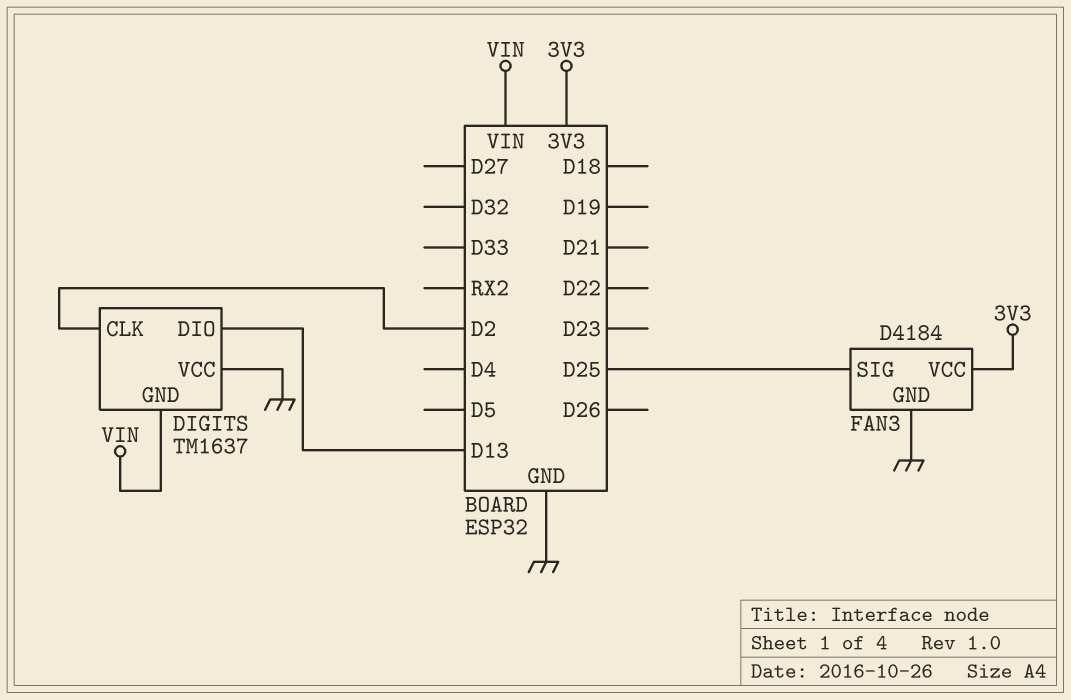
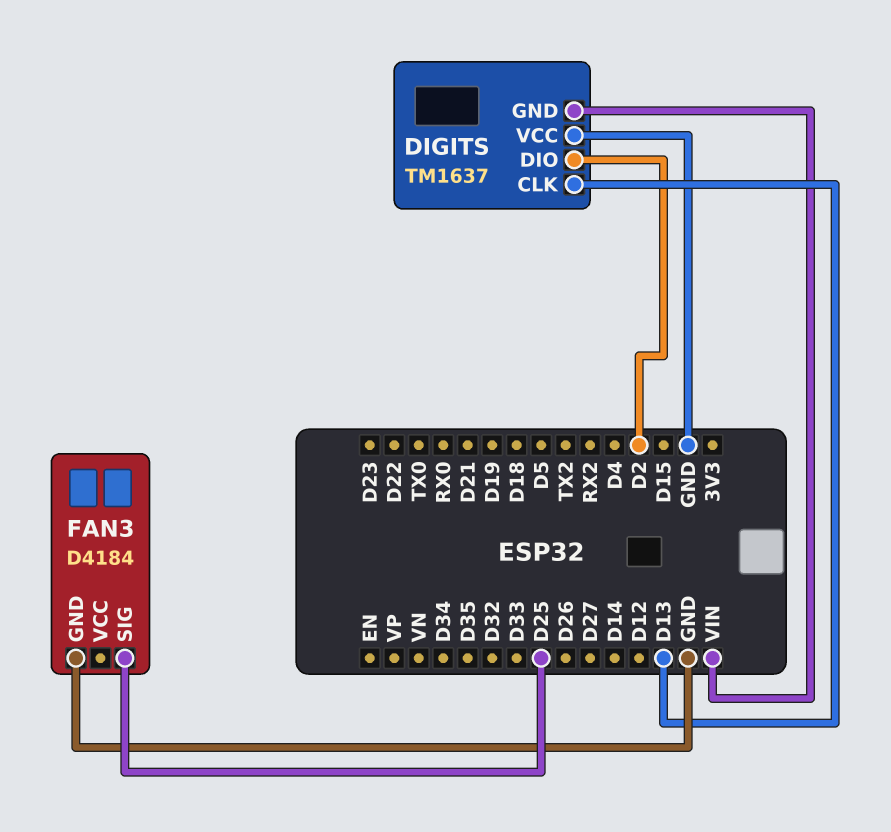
DIGITS pin CLK: D2 -> D13
DIGITS pin DIO: D13 -> D2
FAN3 pin VCC: 3V3 -> none

